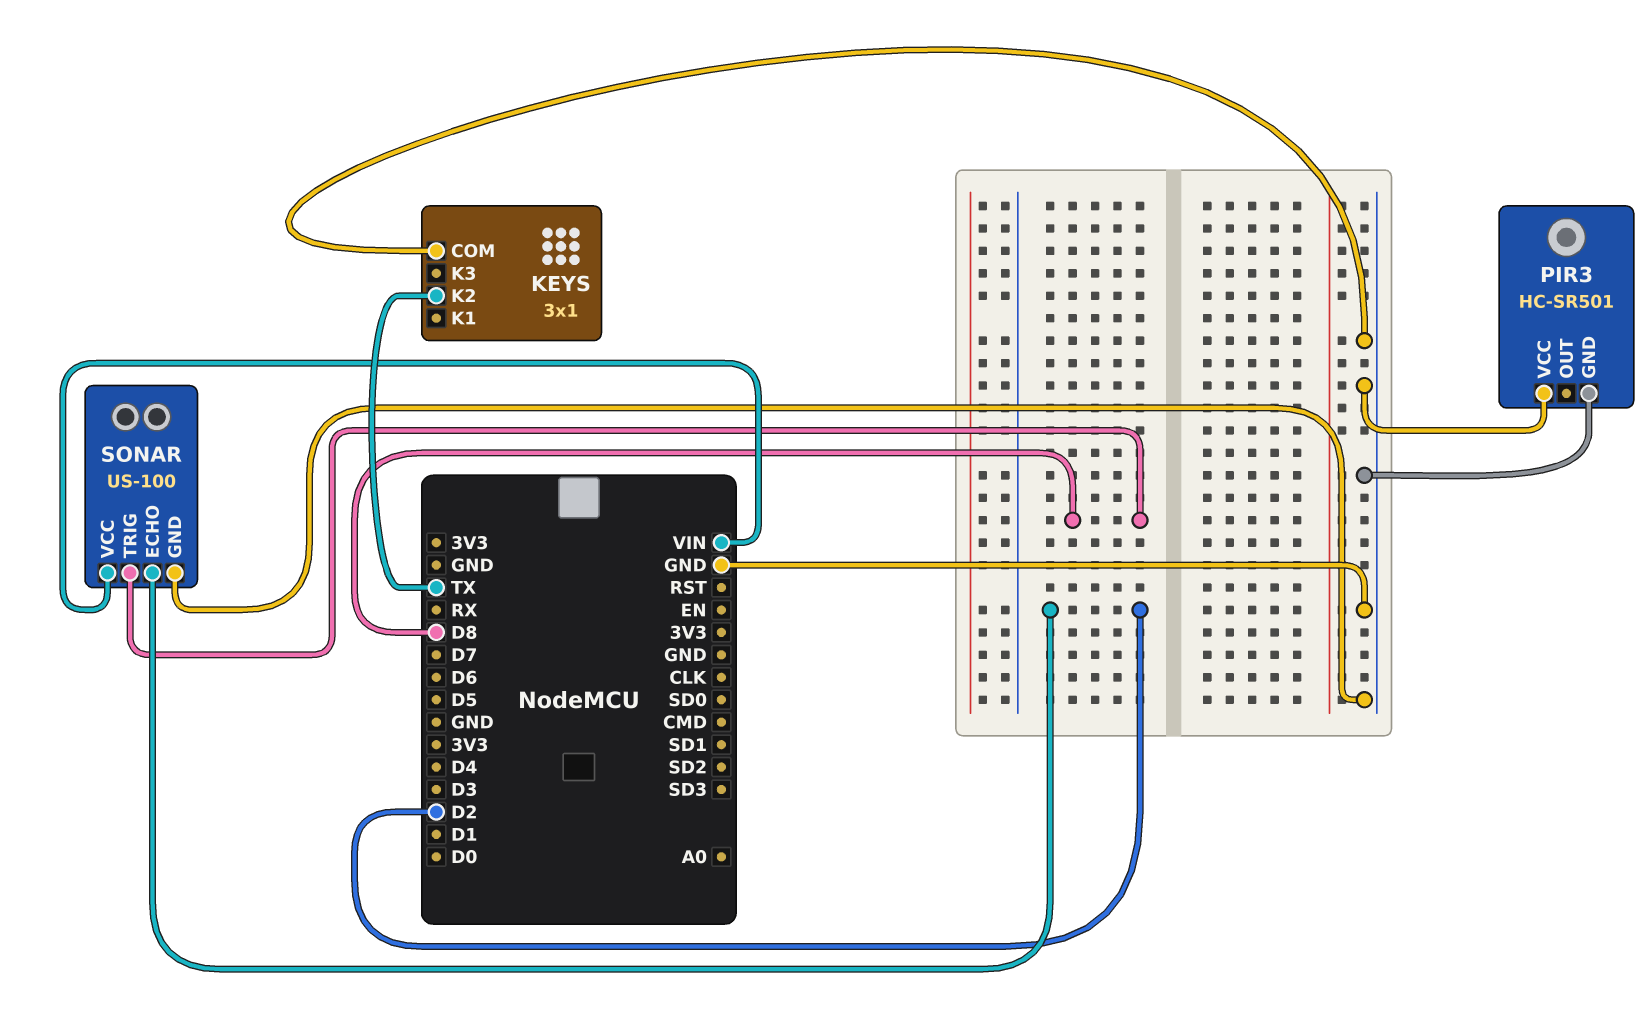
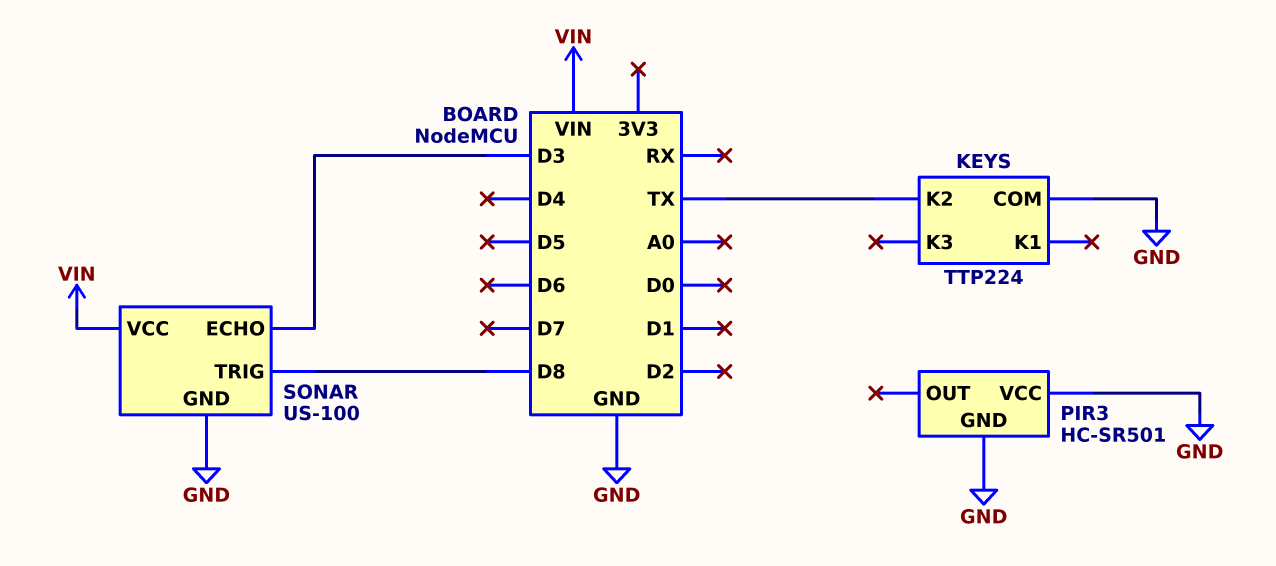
KEYS: 3x1 -> TTP224
SONAR pin ECHO: D2 -> D3

